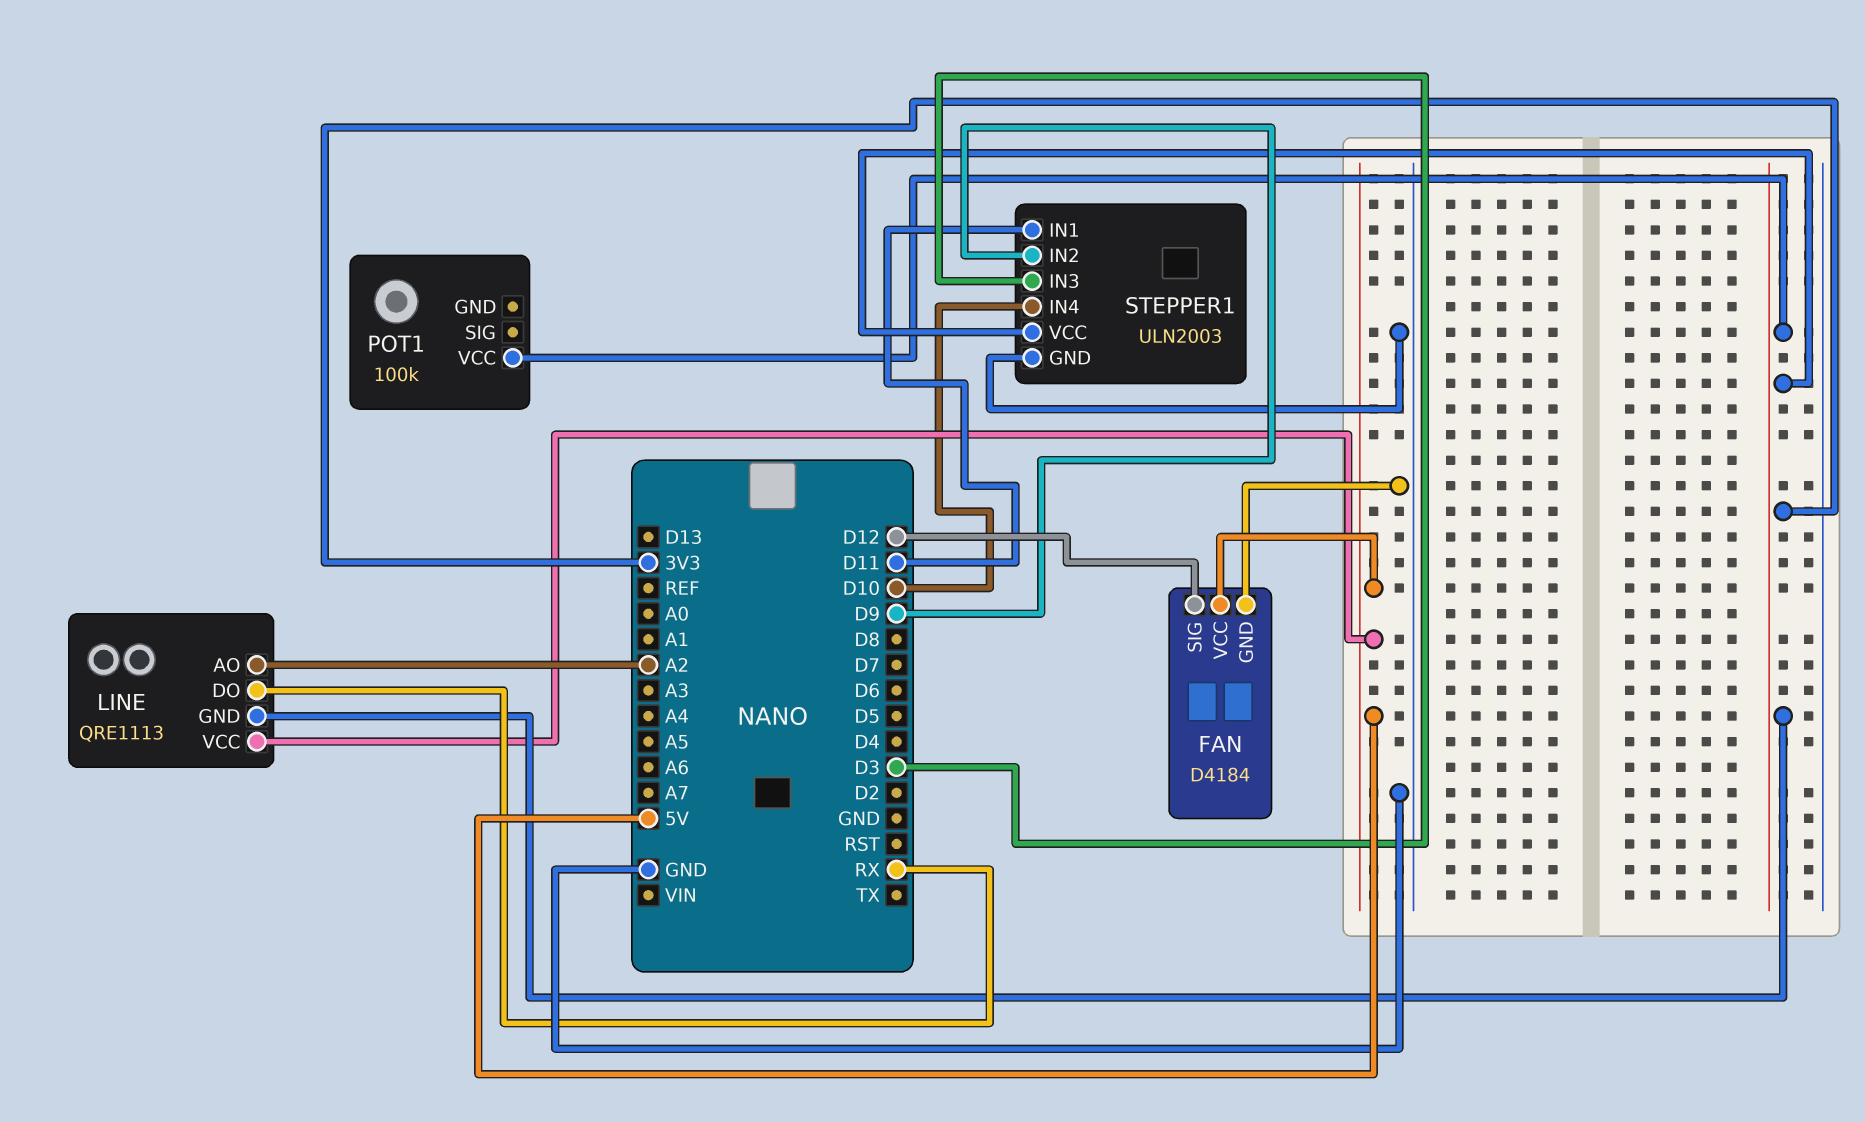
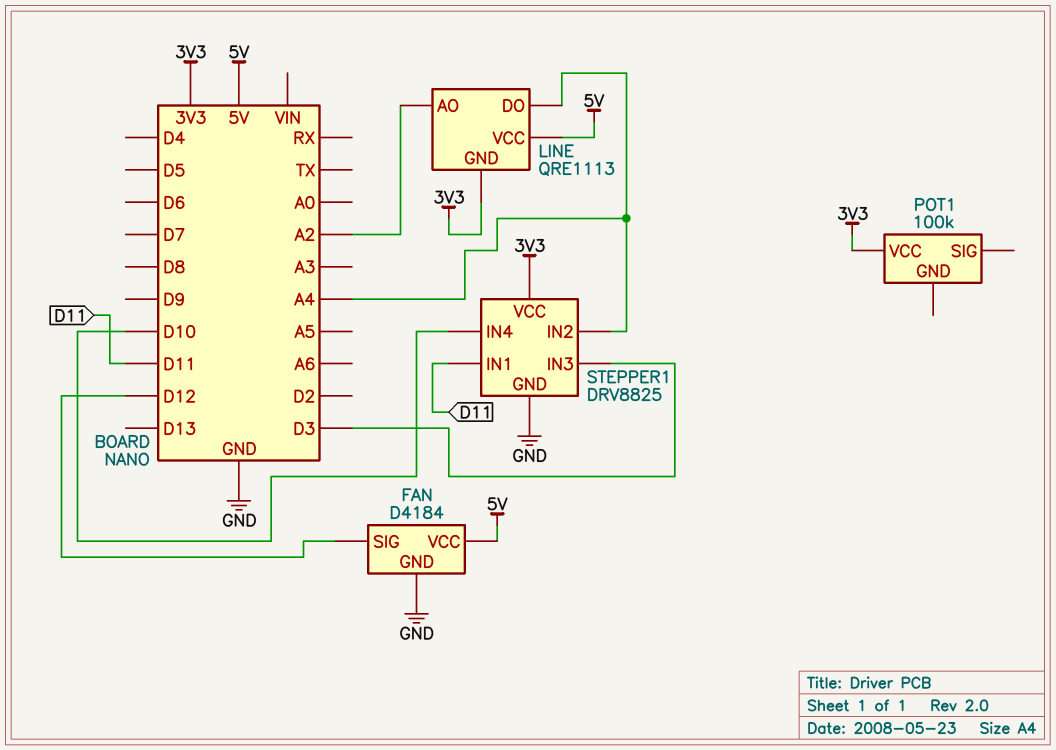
LINE pin DO: RX -> A4
STEPPER1: ULN2003 -> DRV8825
STEPPER1 pin IN2: D9 -> A4

